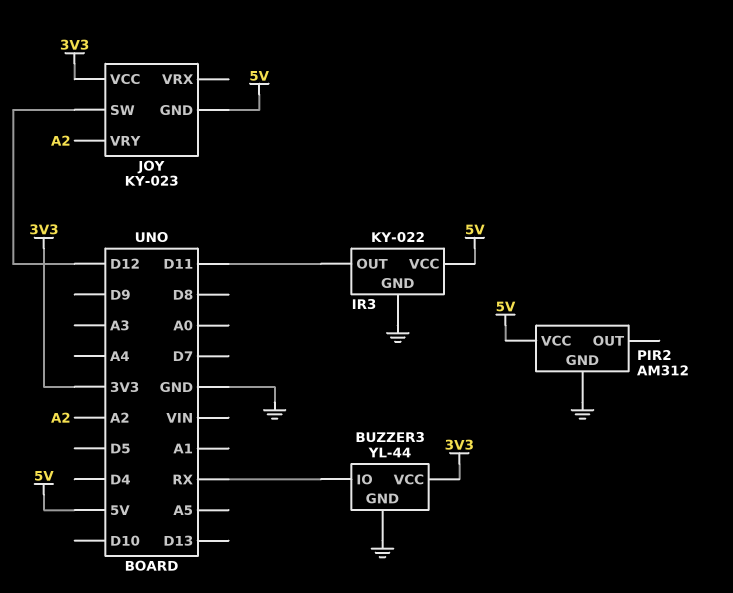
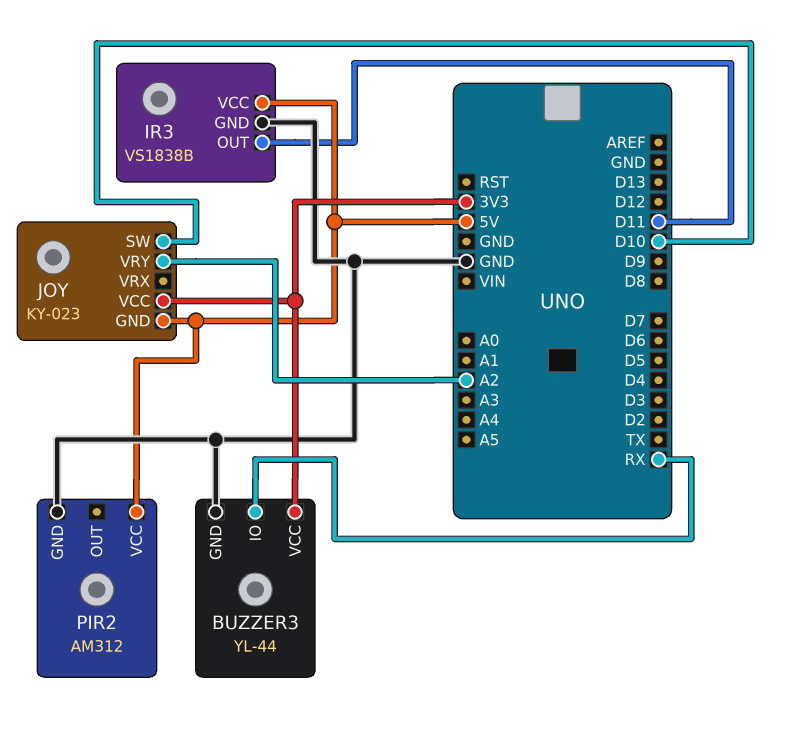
IR3: KY-022 -> VS1838B
JOY pin SW: D12 -> D10

